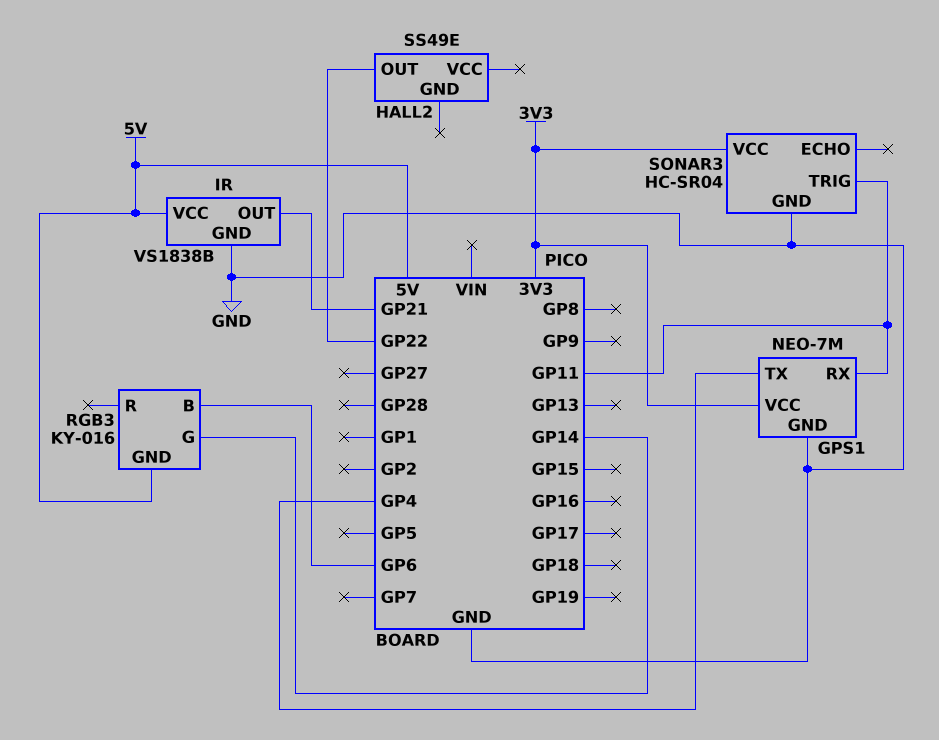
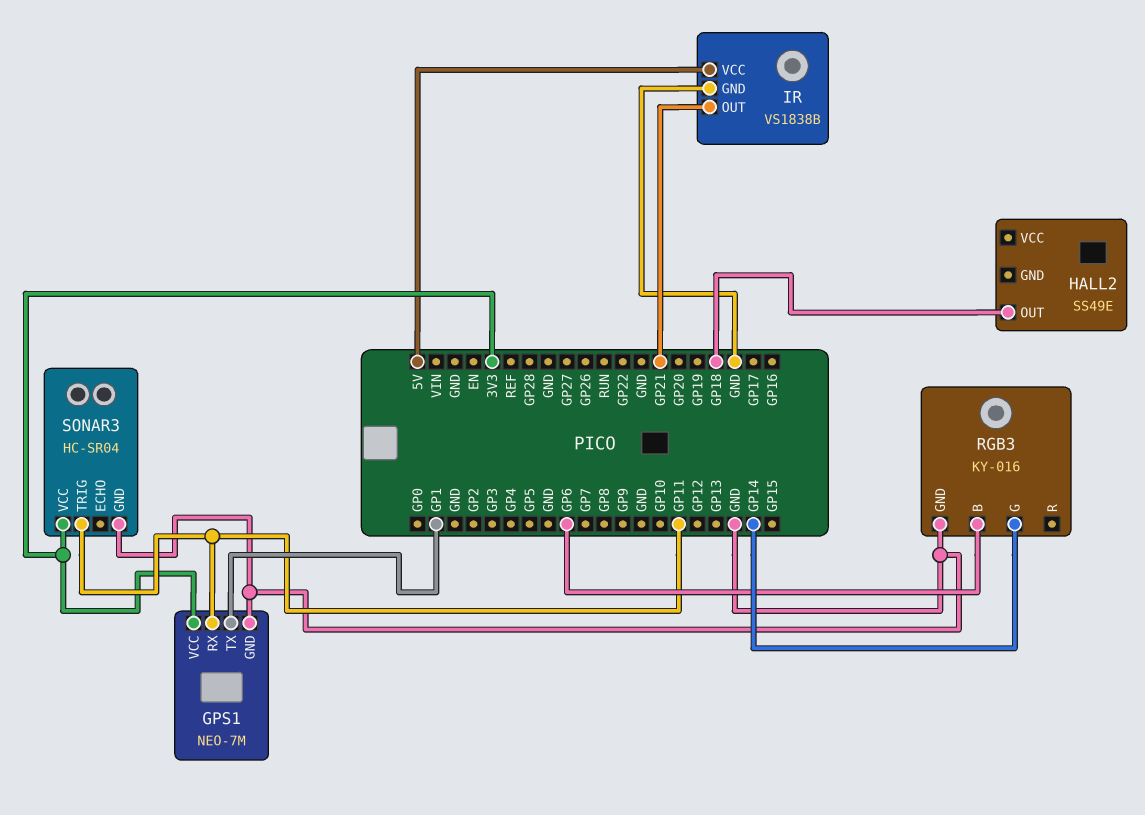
GPS1 pin TX: GP4 -> GP1
HALL2 pin OUT: GP22 -> GP18
RGB3 pin GND: 5V -> GND

